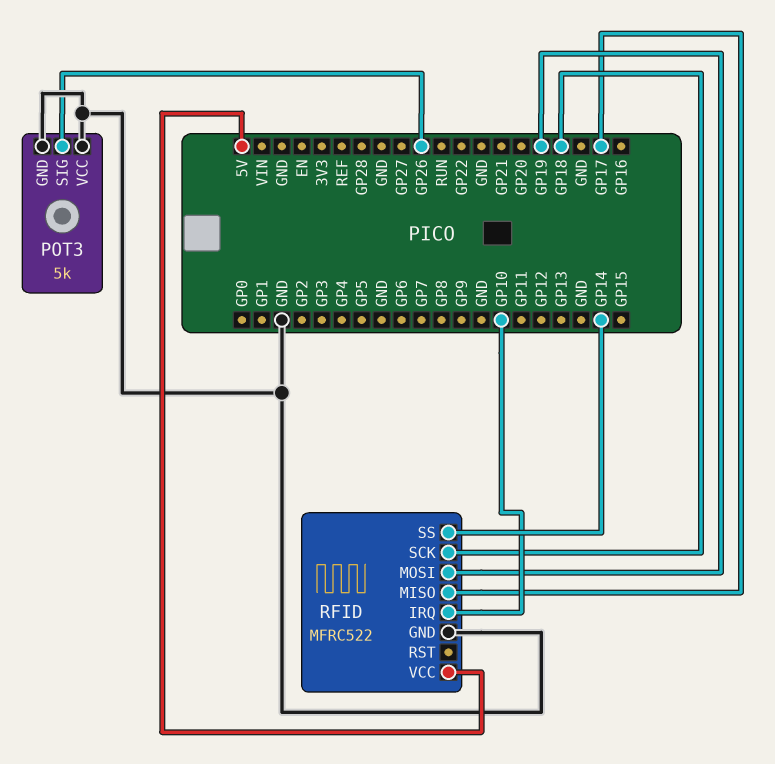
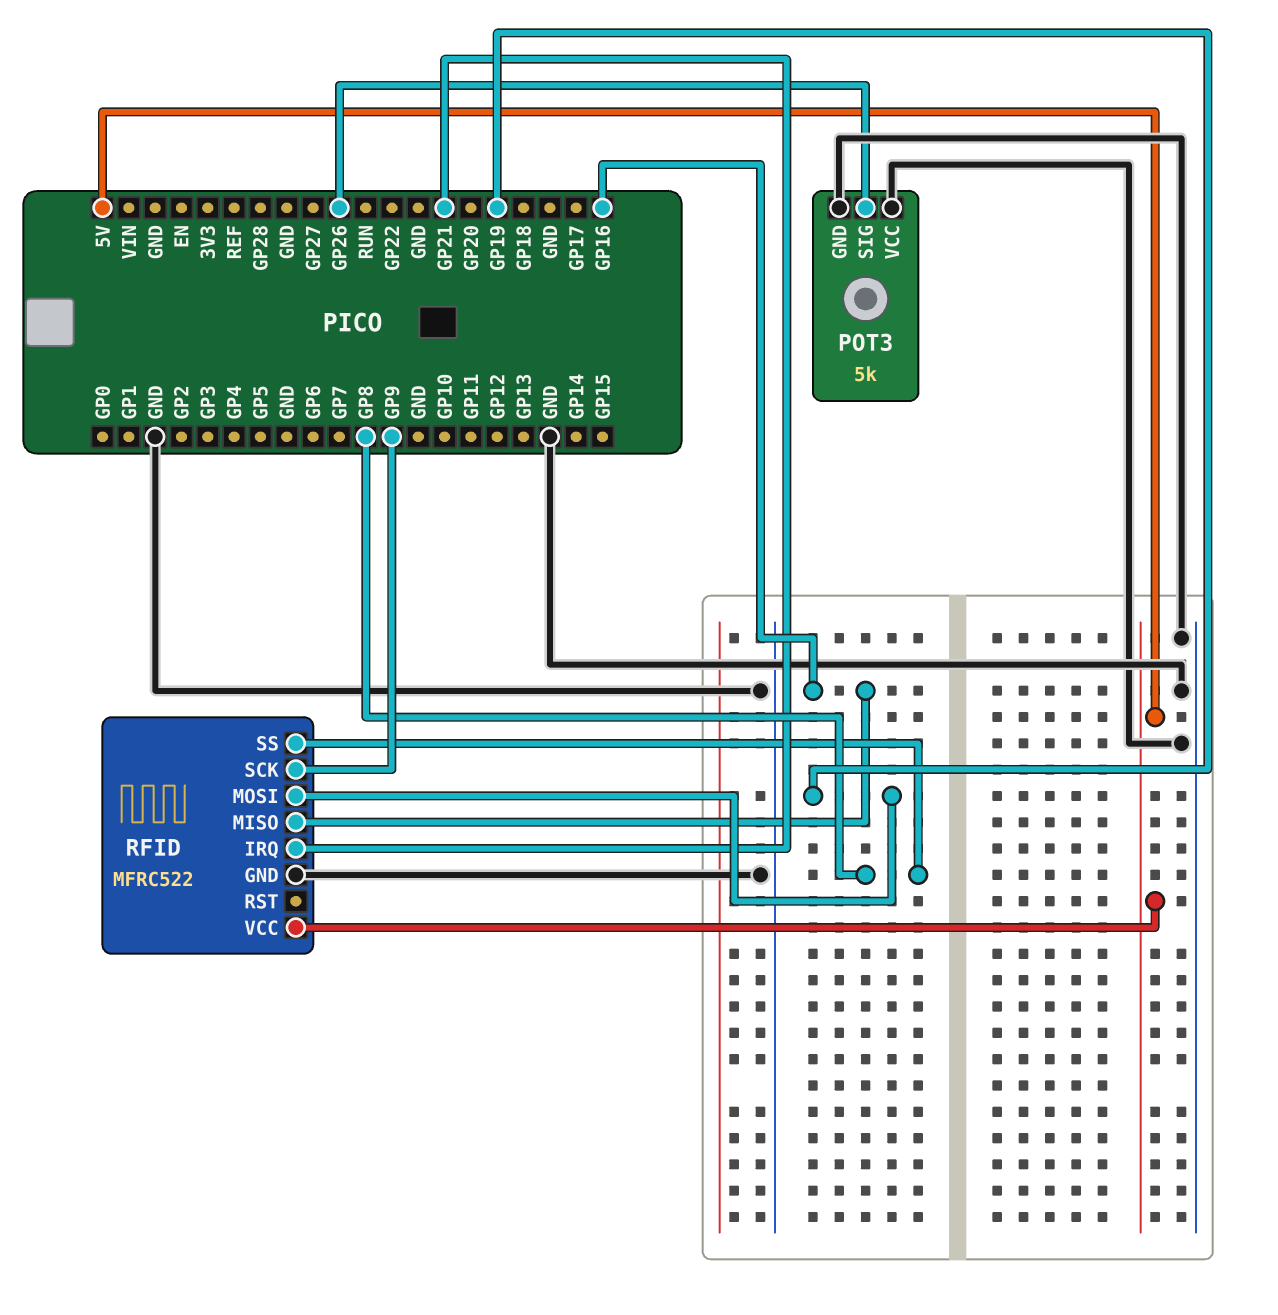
RFID pin IRQ: GP10 -> GP21
RFID pin MISO: GP17 -> GP16
RFID pin SCK: GP18 -> GP9
RFID pin SS: GP14 -> GP8

